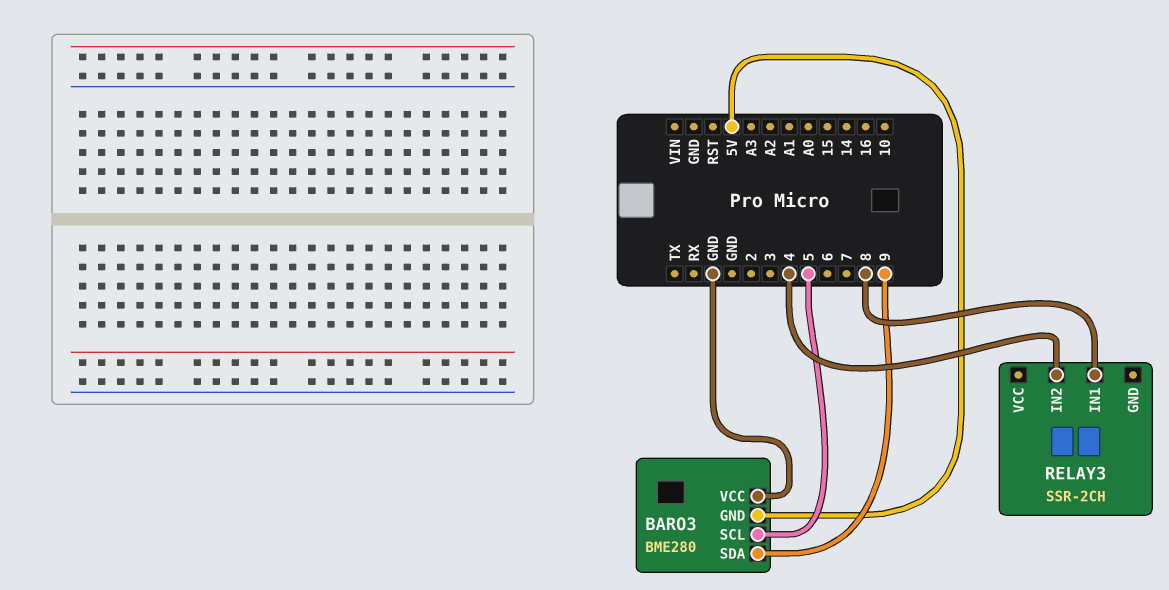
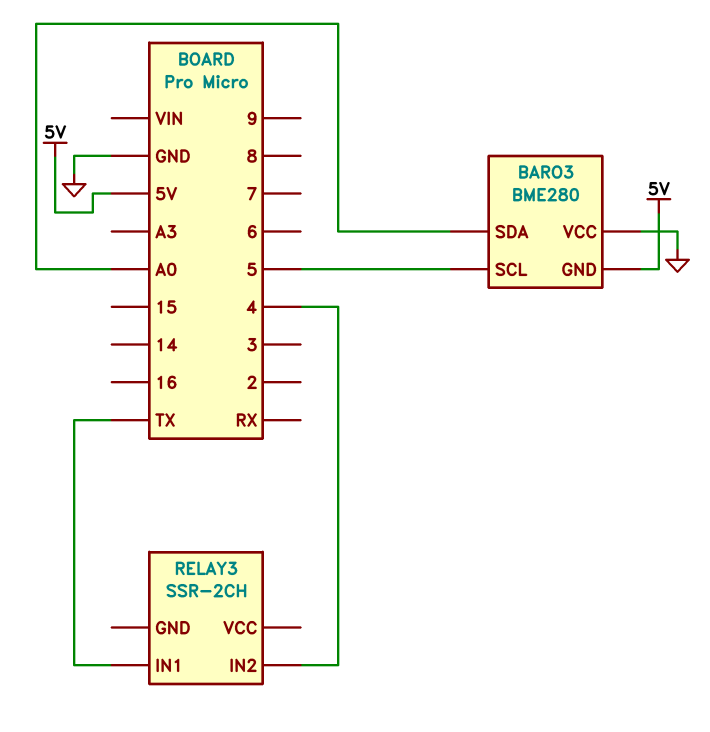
BARO3 pin SDA: 9 -> A0
RELAY3 pin IN1: 8 -> TX

